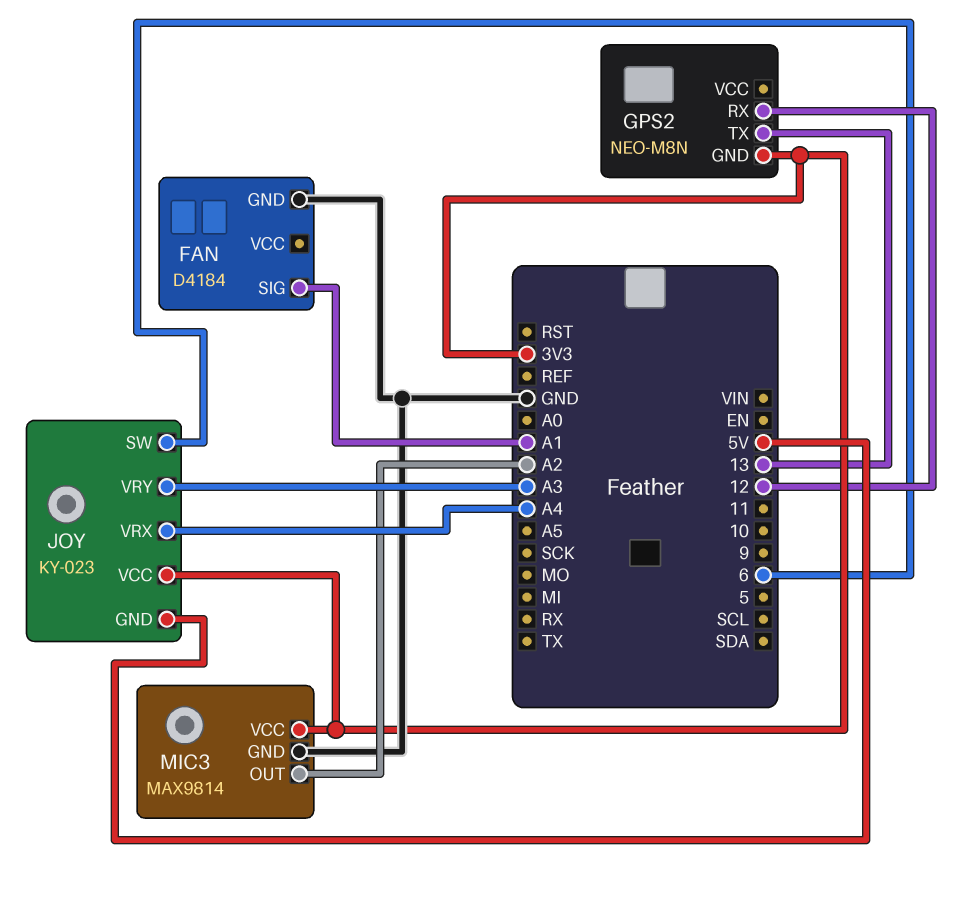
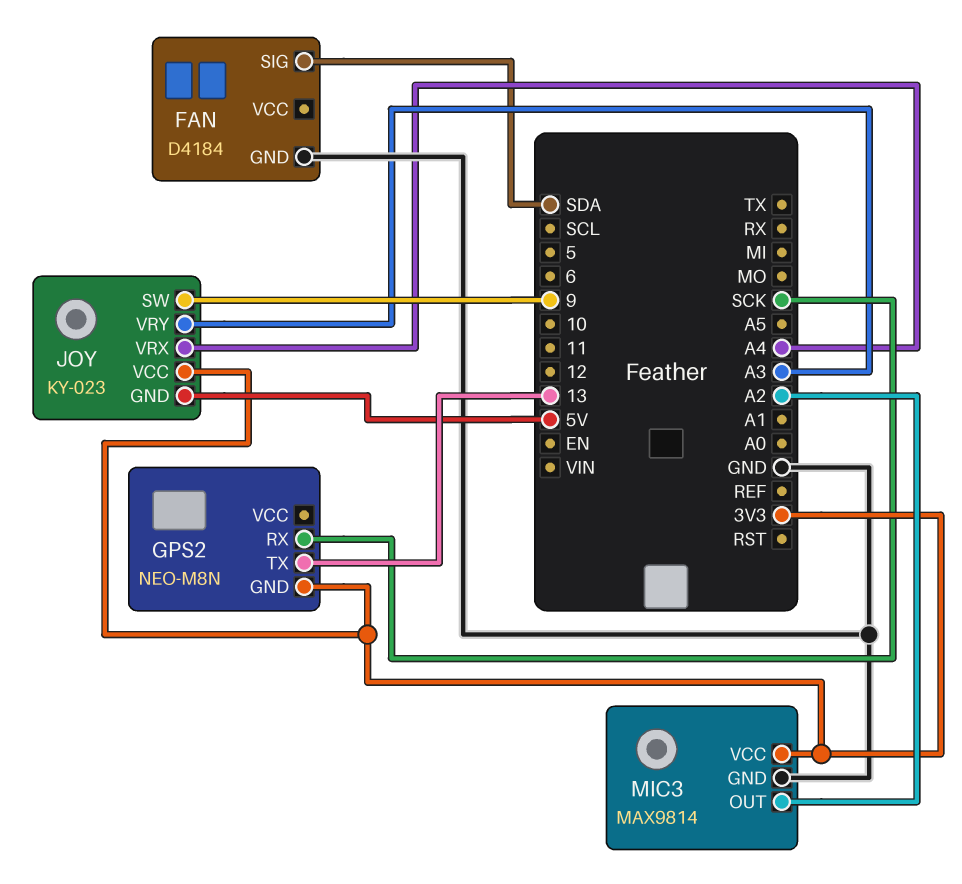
FAN pin SIG: A1 -> SDA
GPS2 pin RX: 12 -> SCK
JOY pin SW: 6 -> 9

